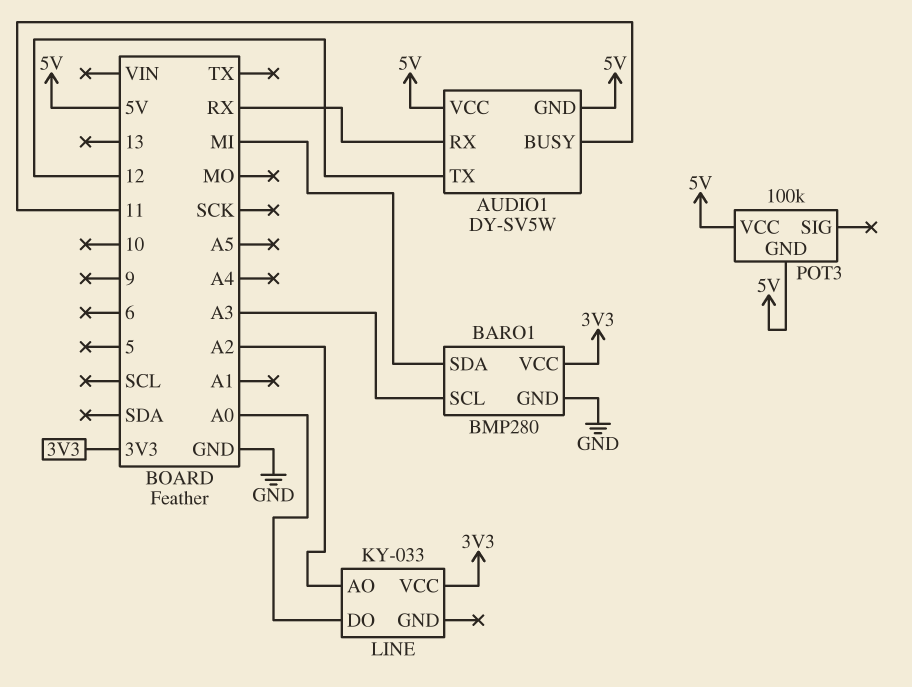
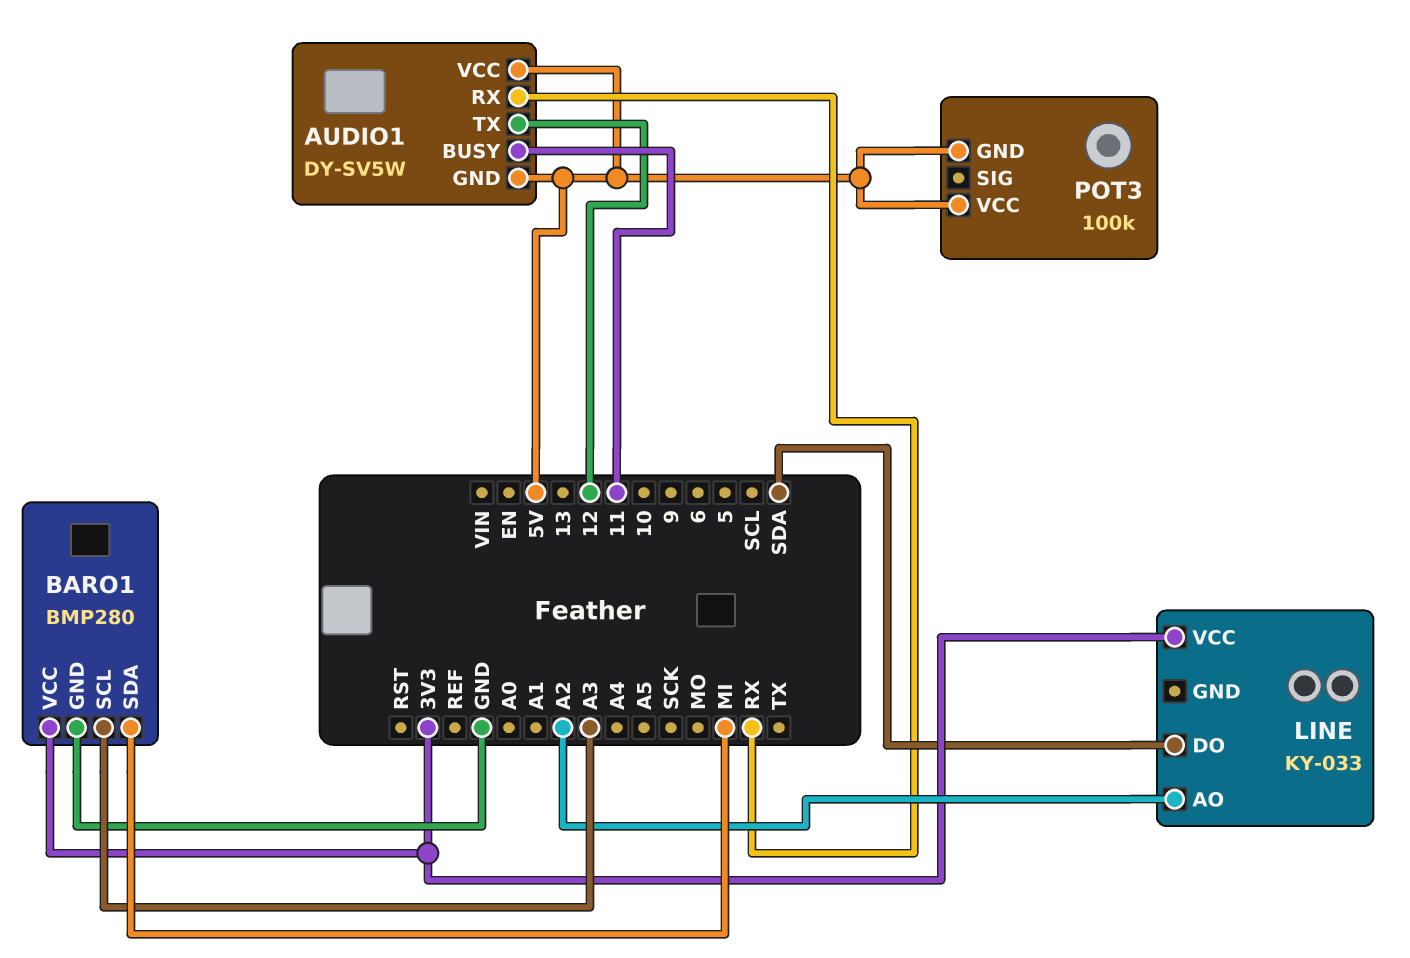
LINE pin DO: A0 -> SDA

